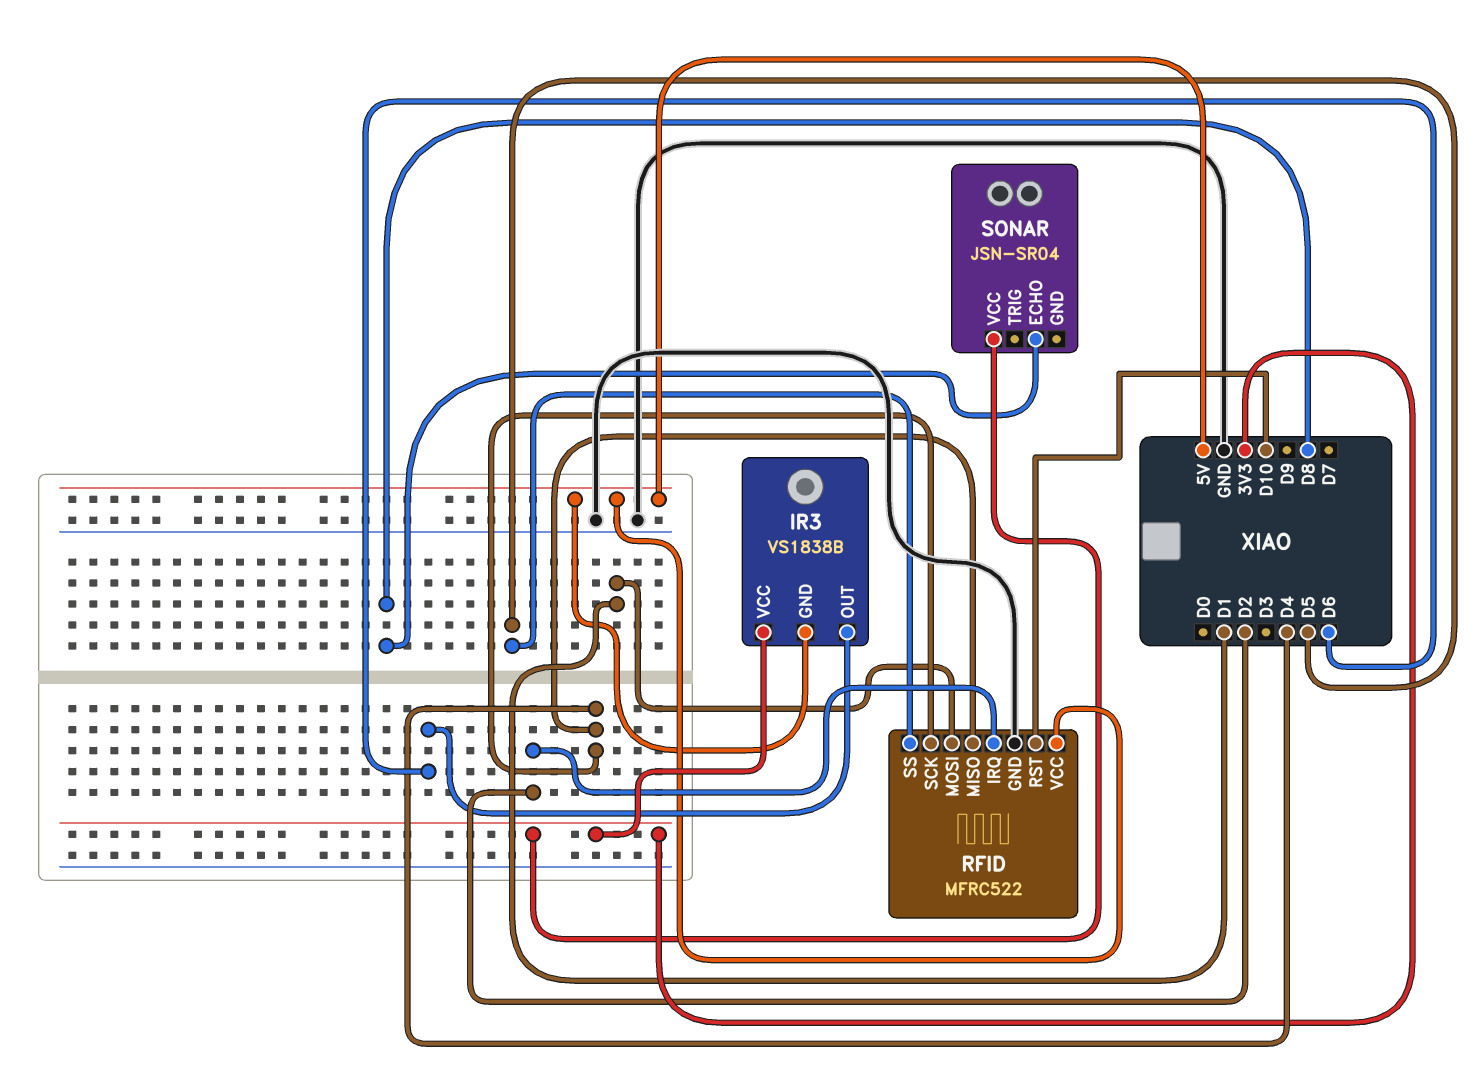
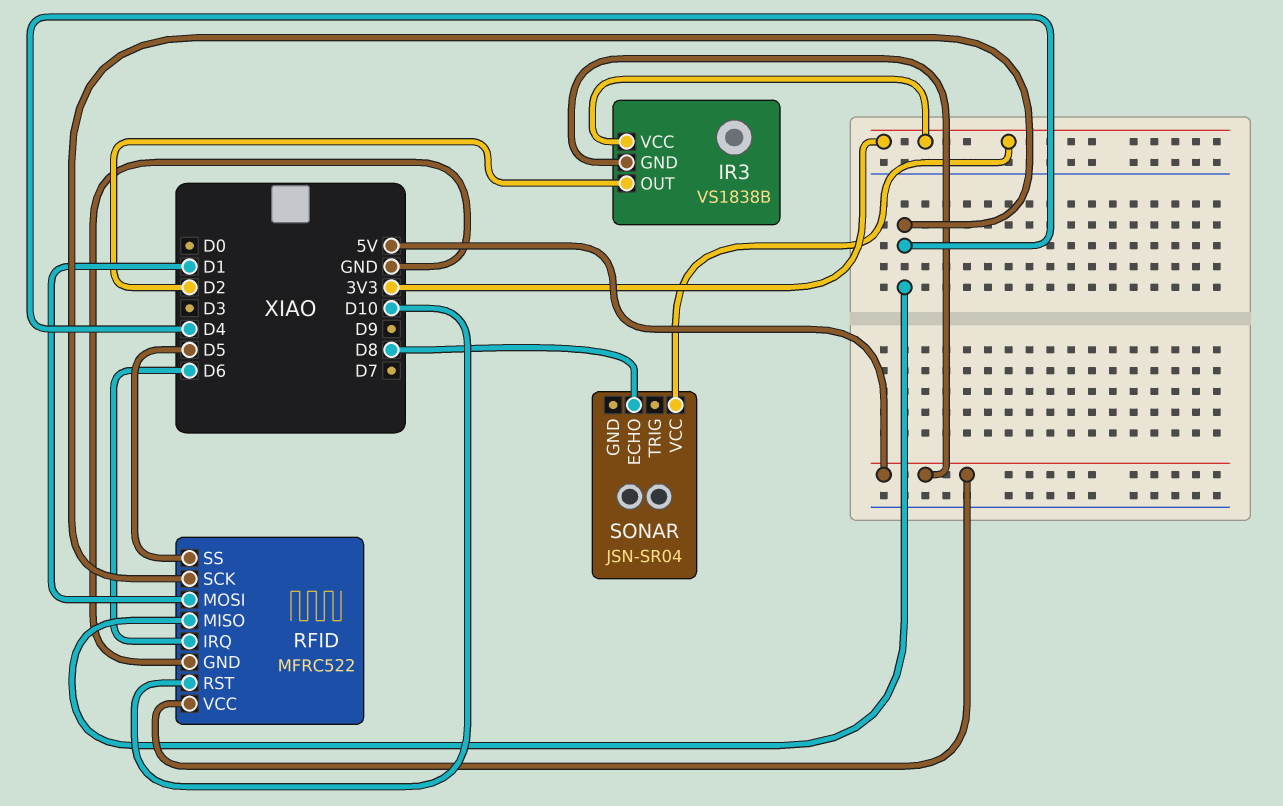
IR3 pin OUT: D6 -> D2
RFID pin IRQ: D2 -> D6

